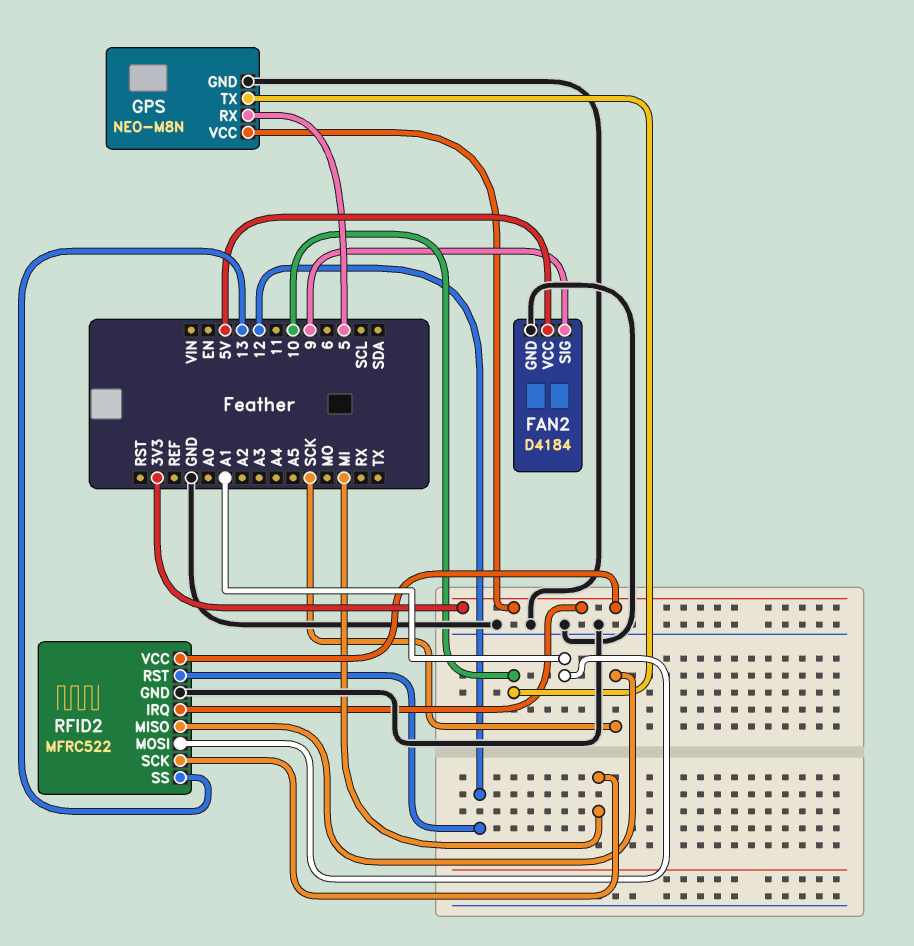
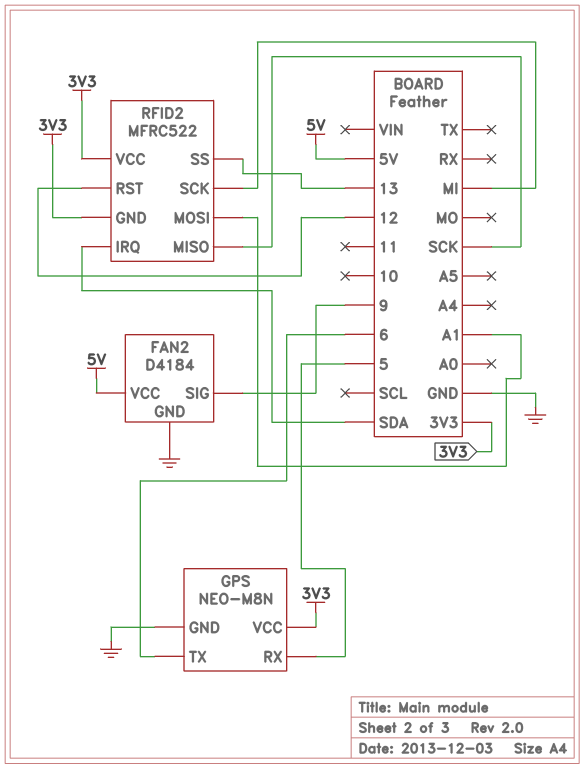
GPS pin TX: 10 -> 6
RFID2 pin GND: GND -> 3V3
RFID2 pin IRQ: 3V3 -> SDA

